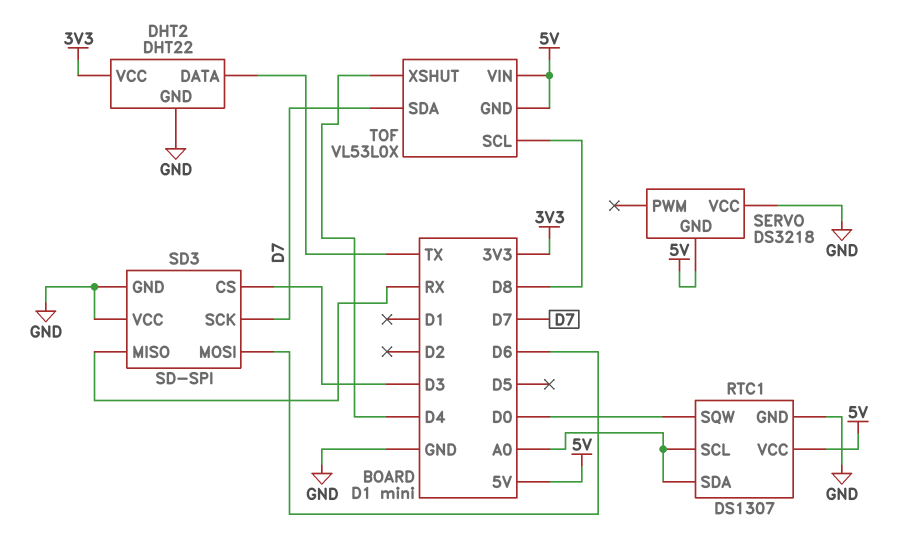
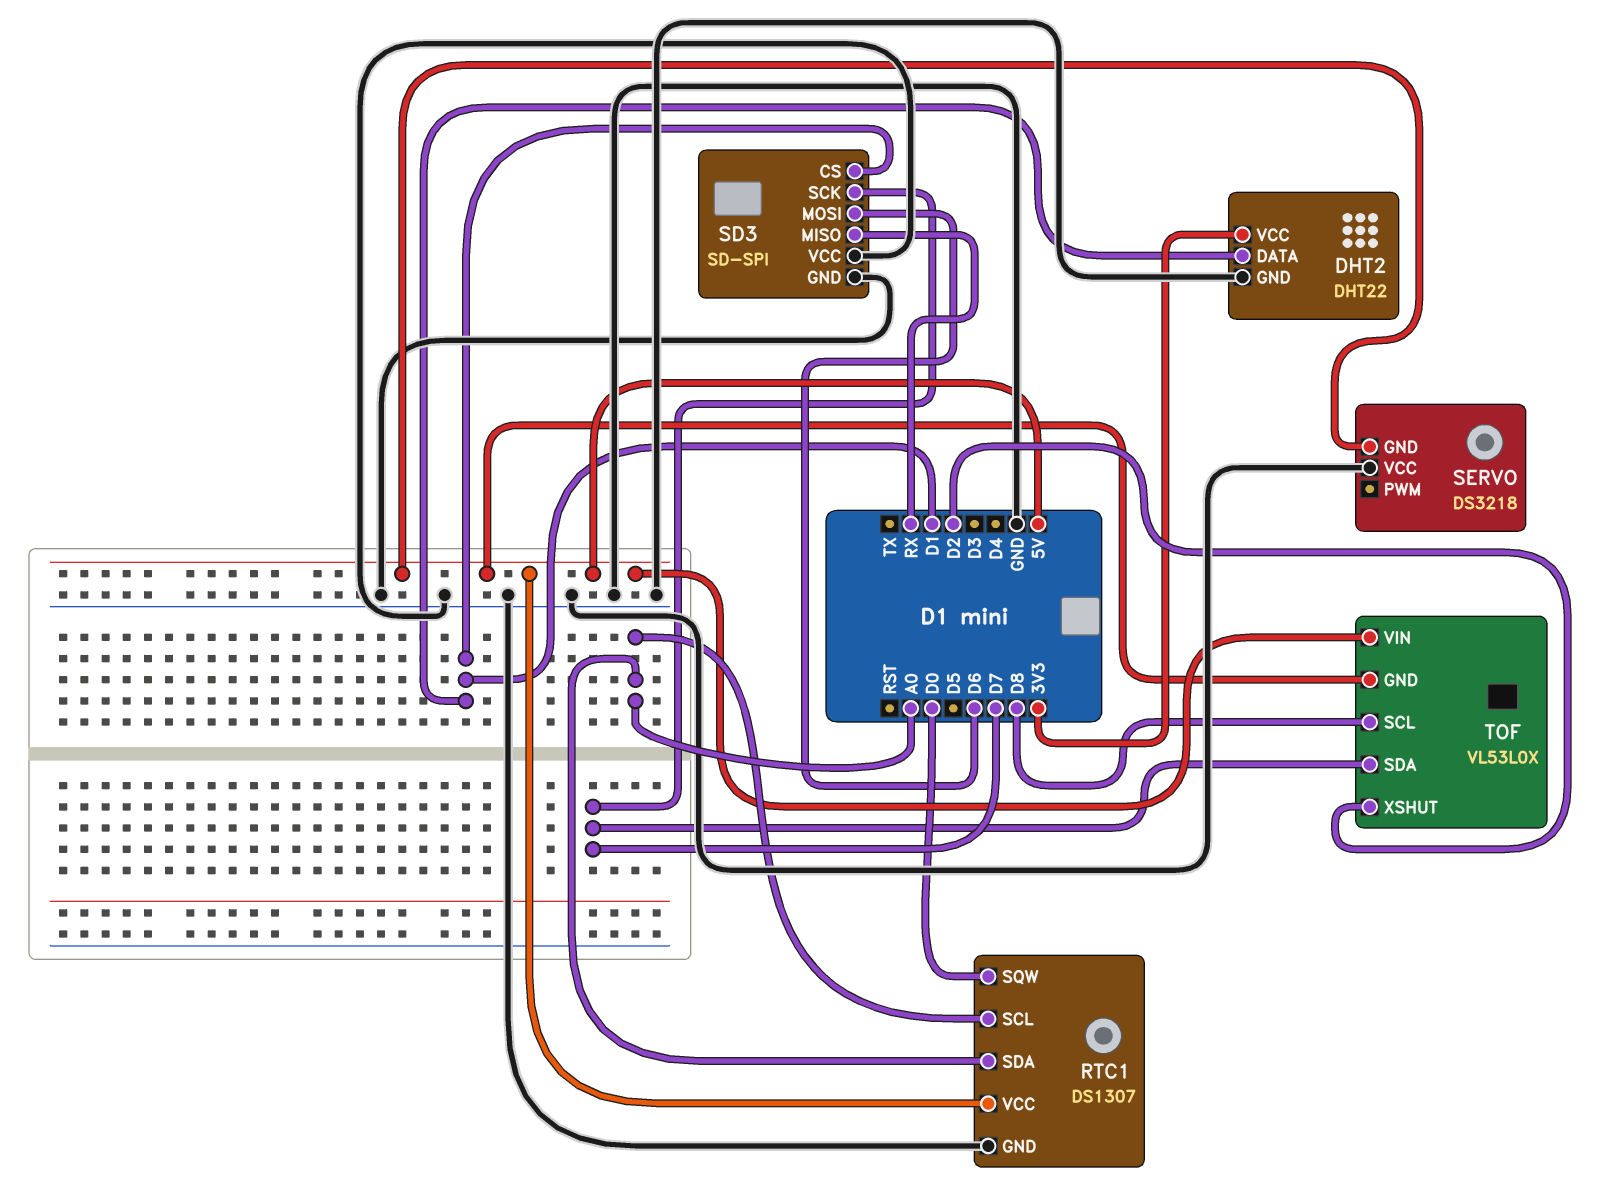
DHT2 pin DATA: TX -> D1
SD3 pin CS: D3 -> D1
TOF pin XSHUT: D4 -> D2

